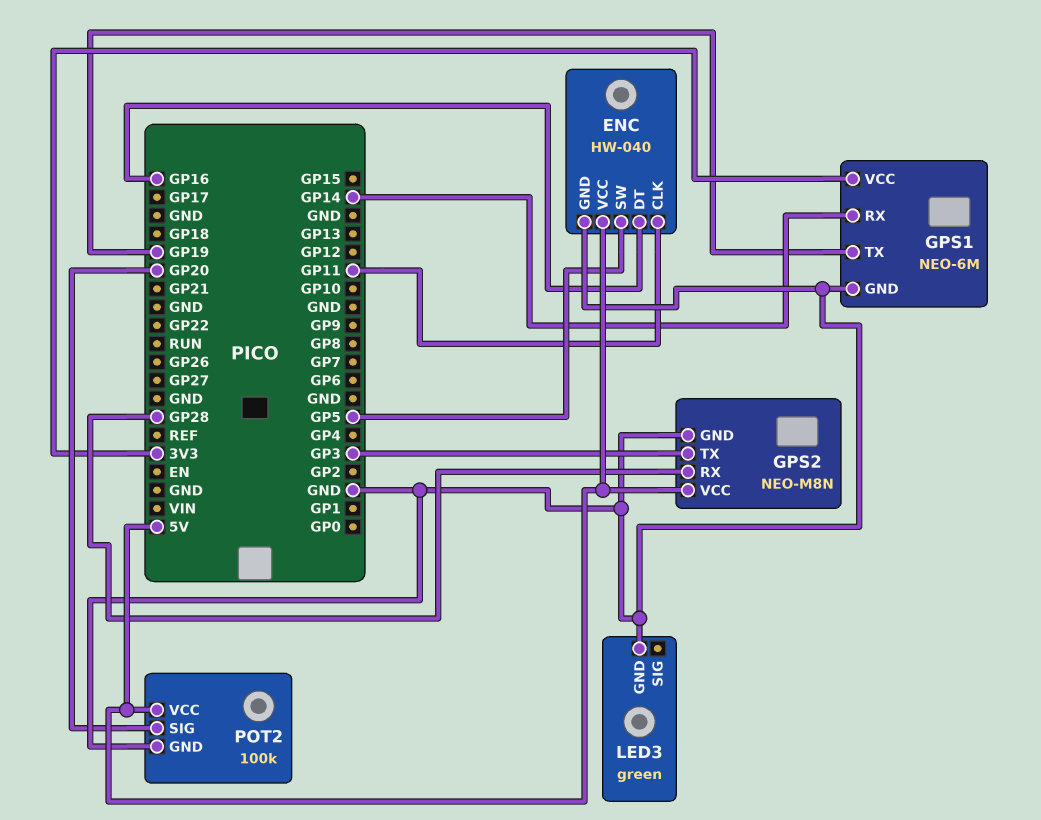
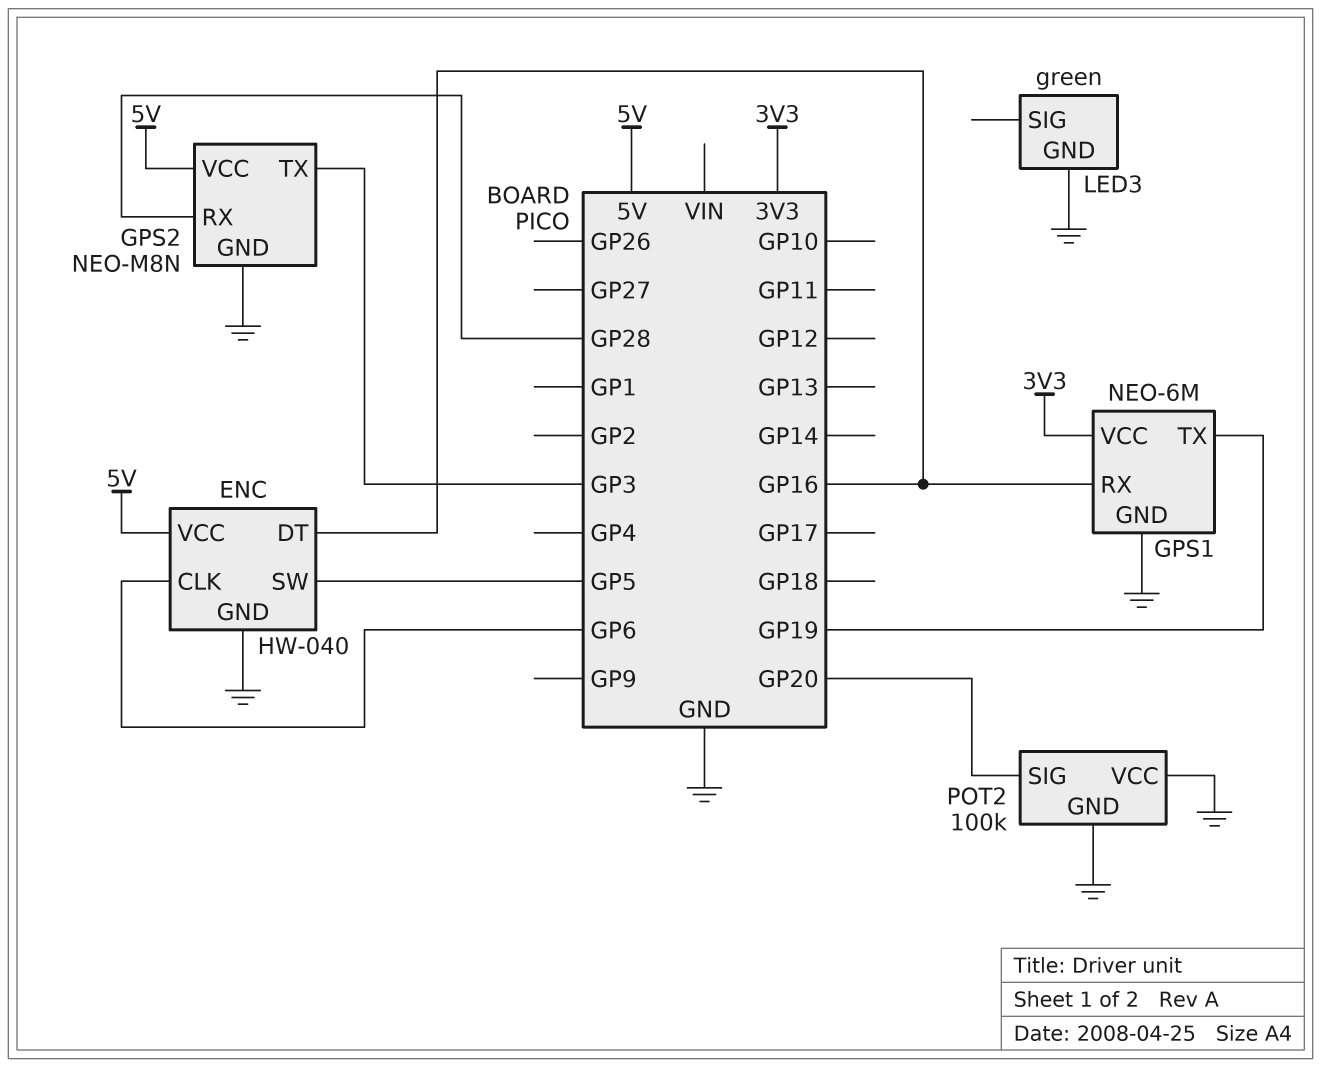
ENC pin CLK: GP11 -> GP6
GPS1 pin RX: GP14 -> GP16
POT2 pin VCC: 5V -> GND

